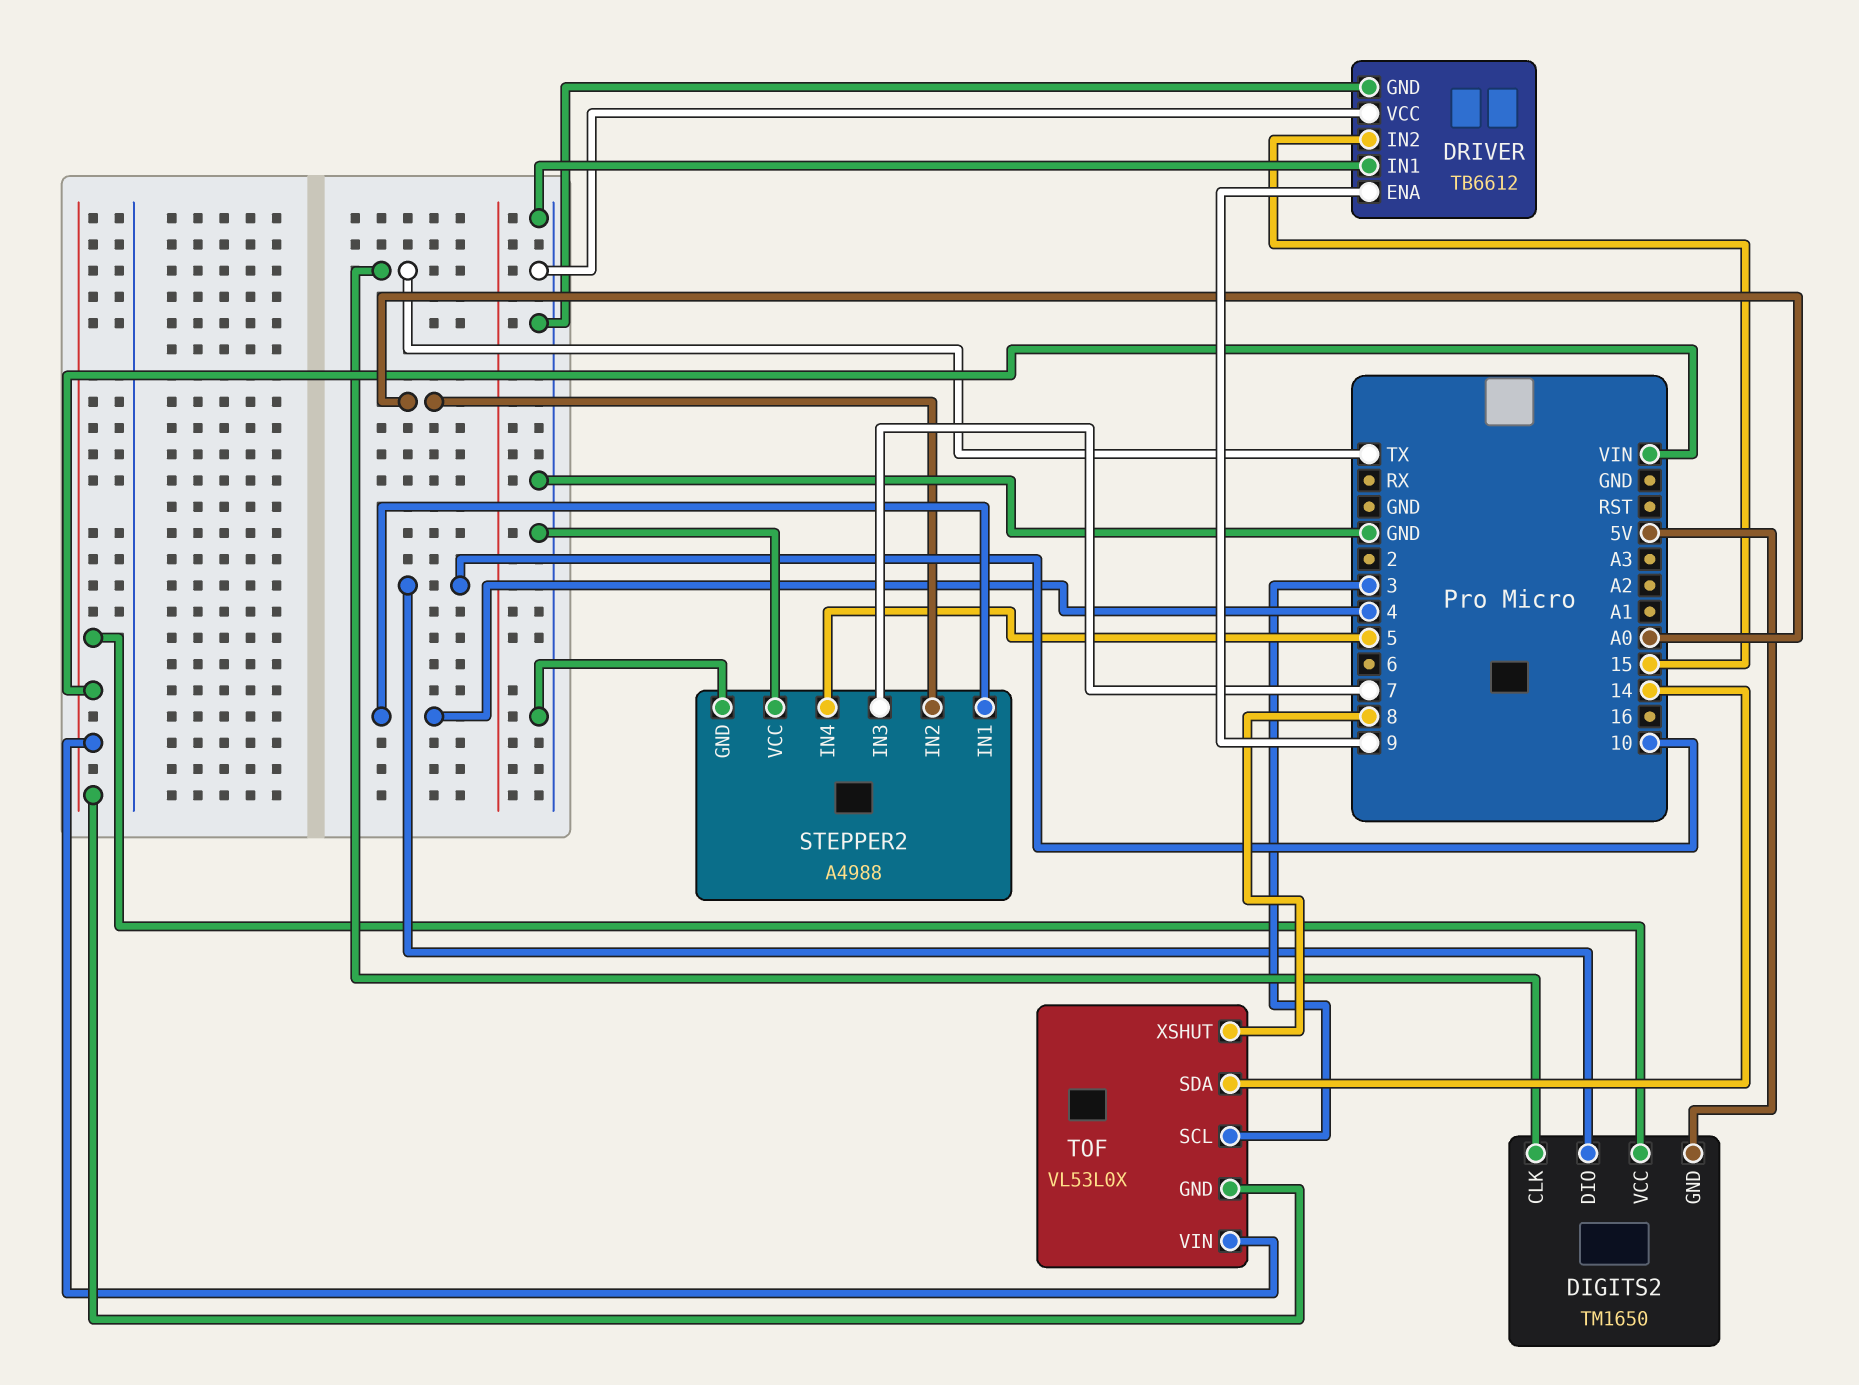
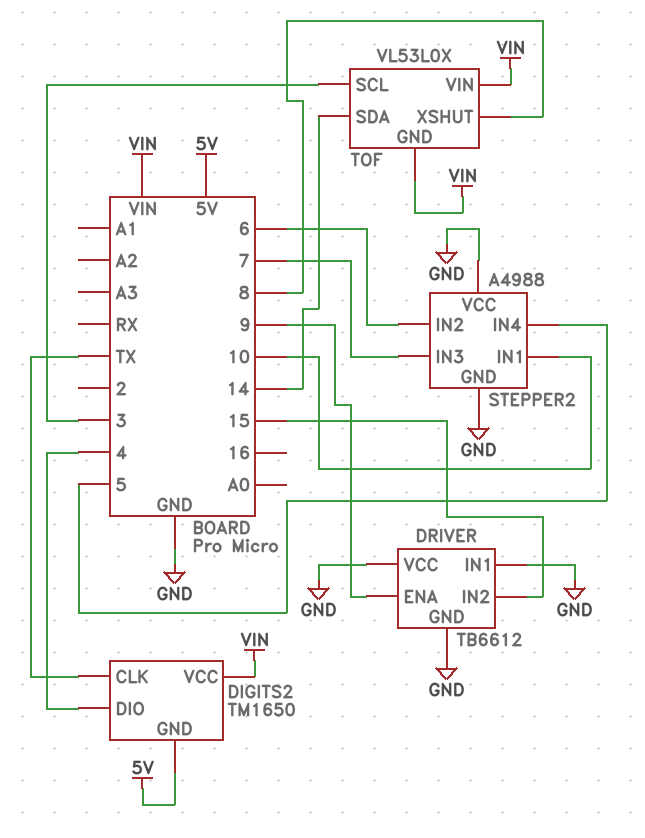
DIGITS2 pin DIO: 10 -> 4
STEPPER2 pin IN1: 4 -> 10
STEPPER2 pin IN2: A0 -> 6

